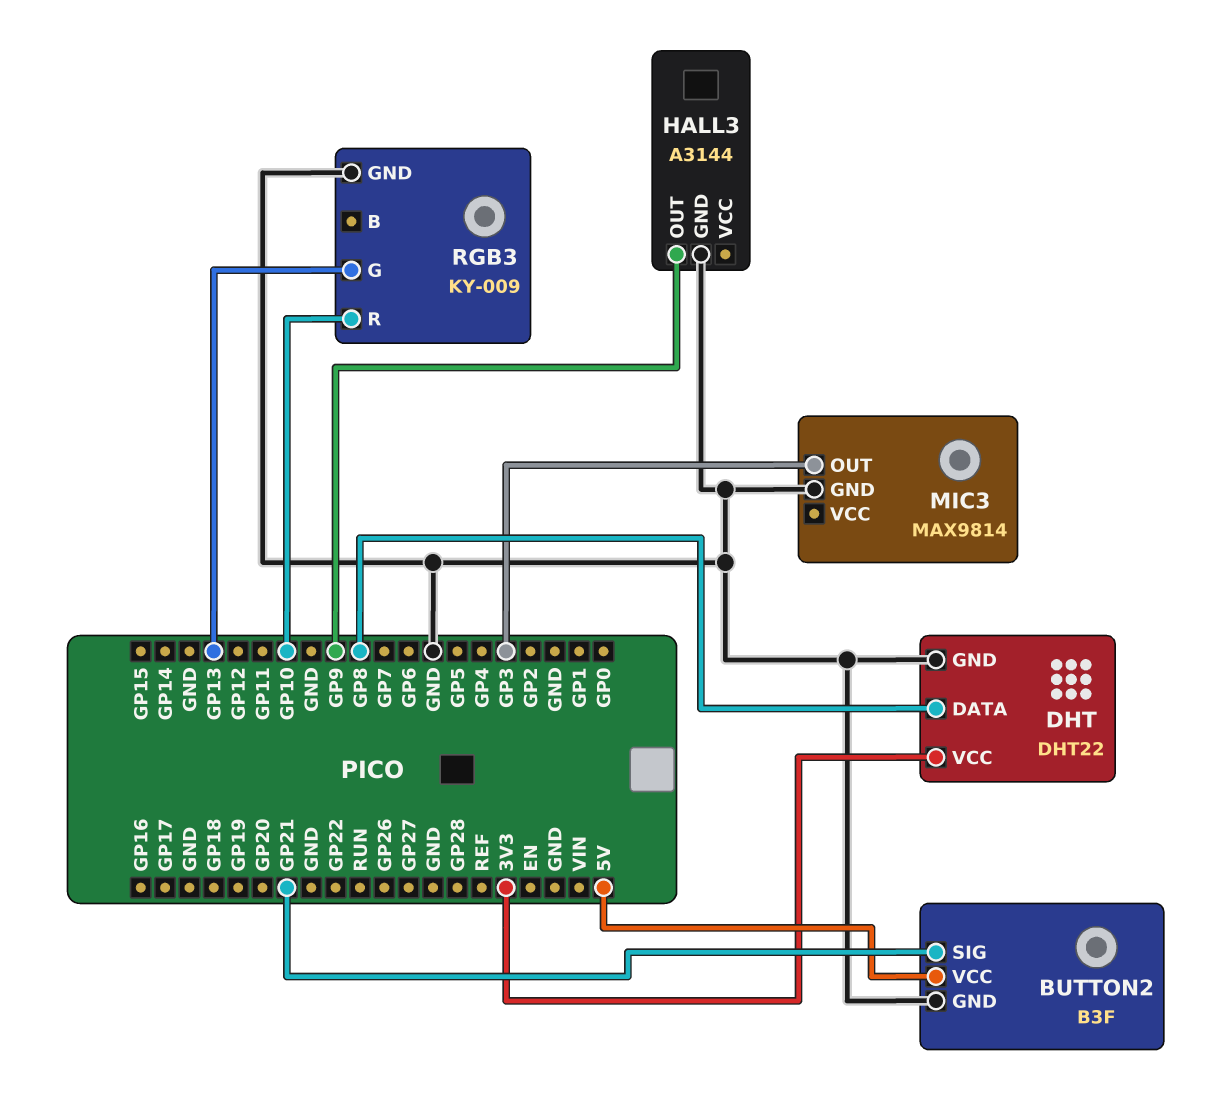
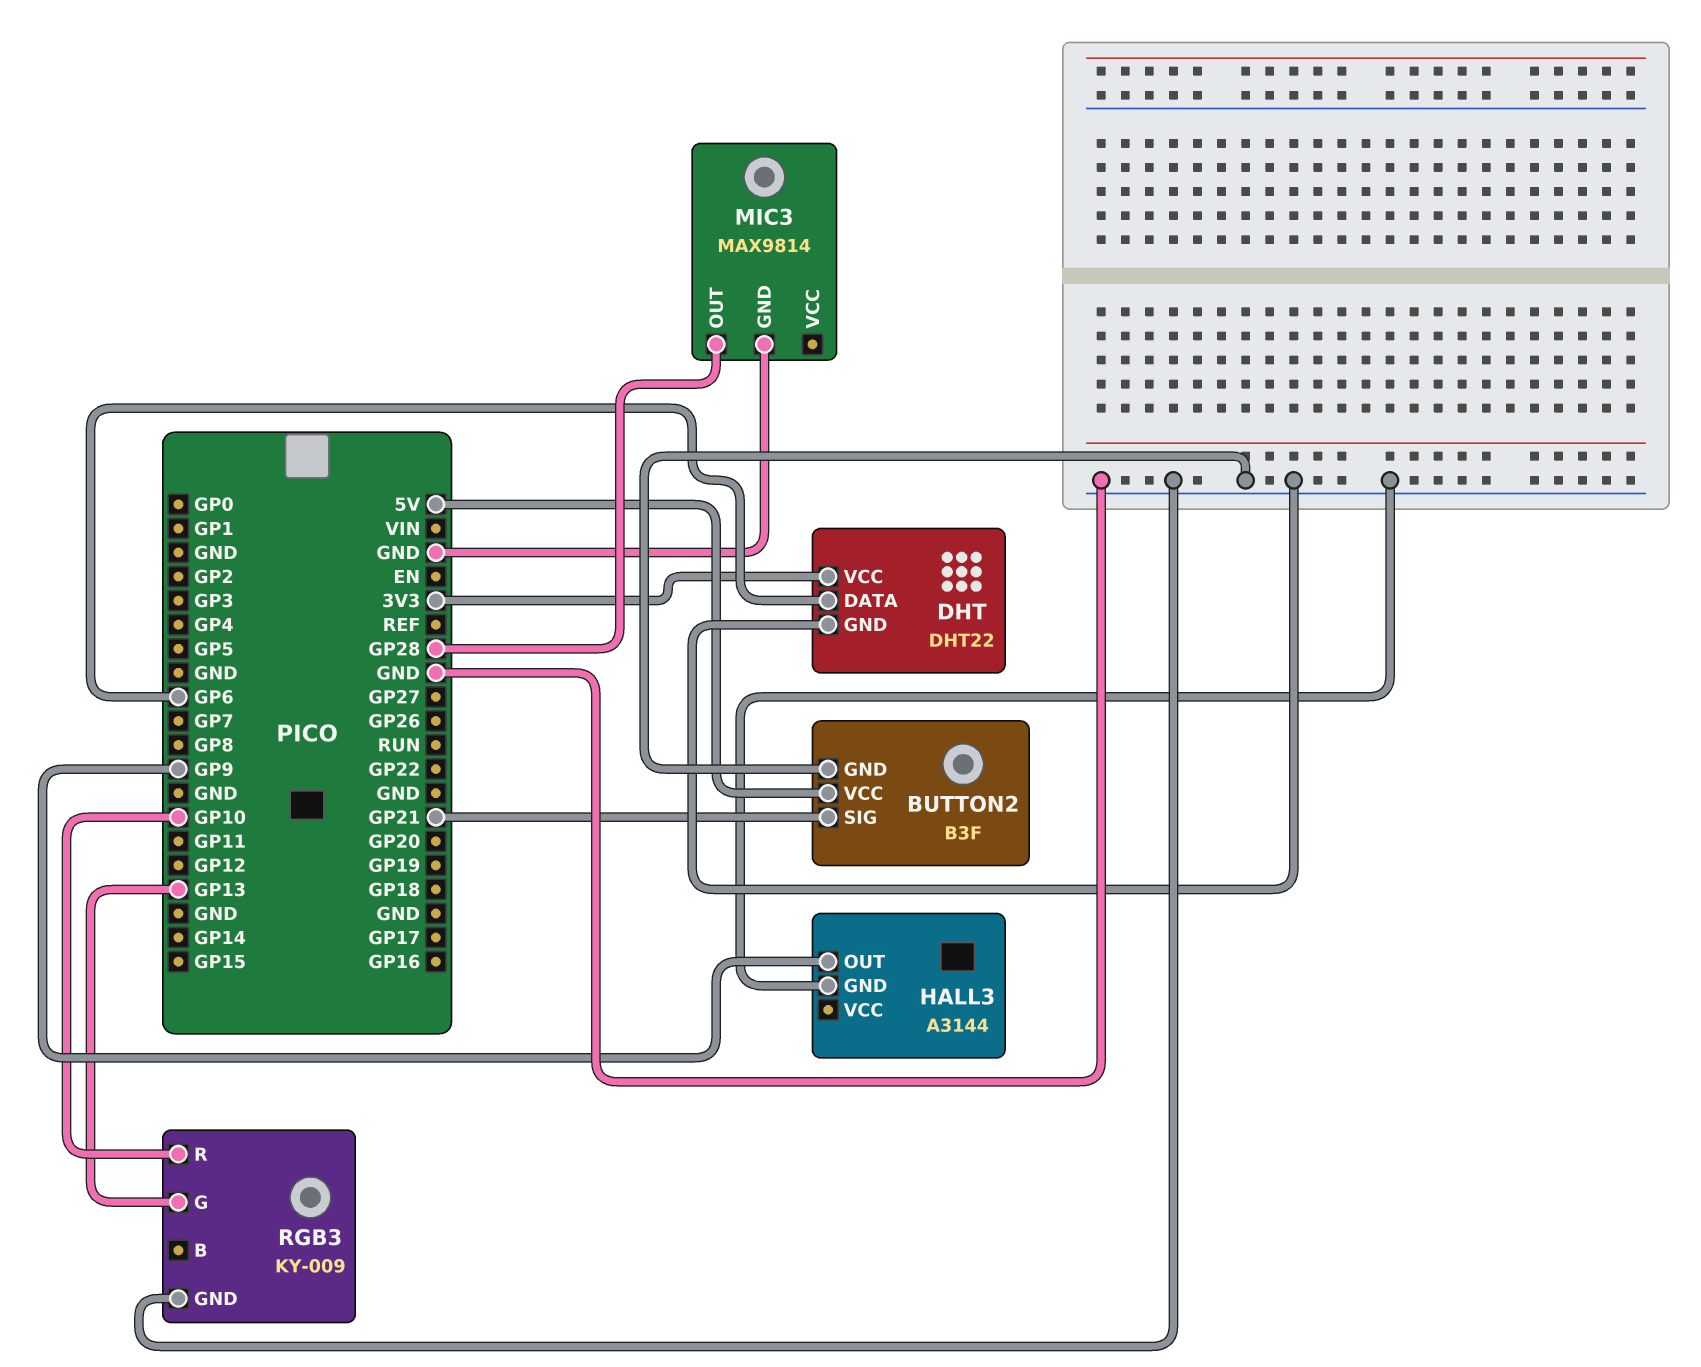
DHT pin DATA: GP8 -> GP6
MIC3 pin OUT: GP3 -> GP28

